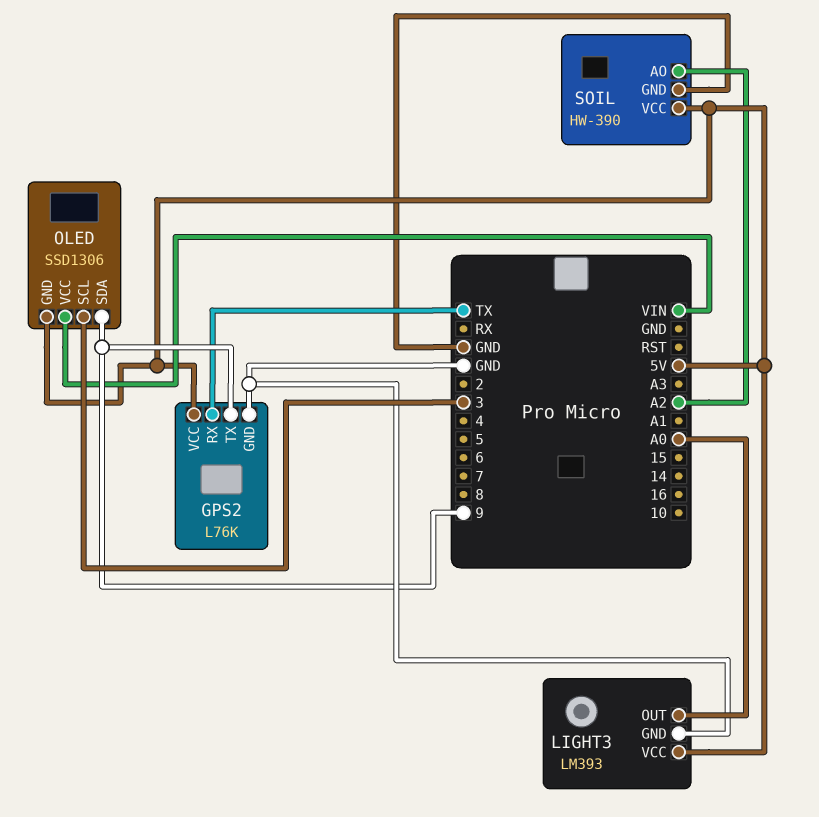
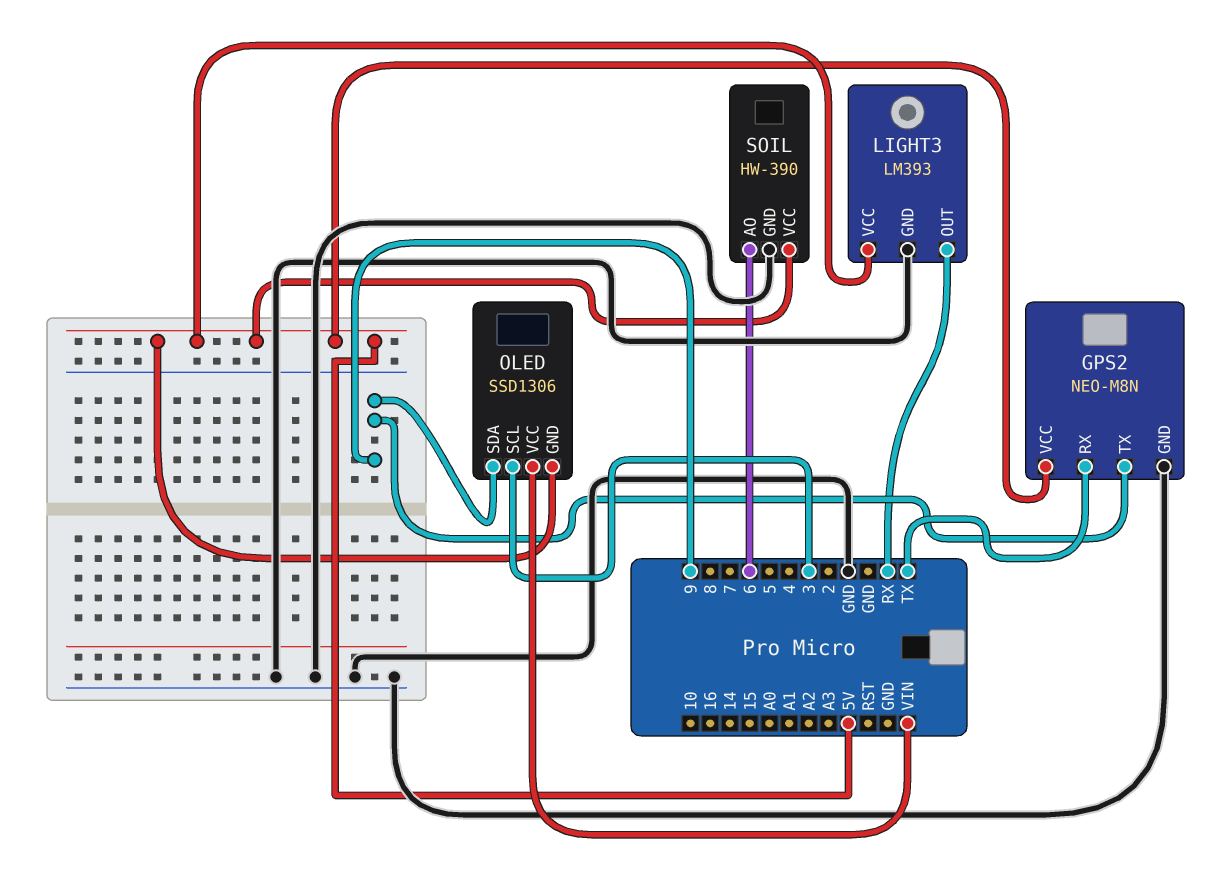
GPS2: L76K -> NEO-M8N
LIGHT3 pin OUT: A0 -> RX
SOIL pin AO: A2 -> 6

